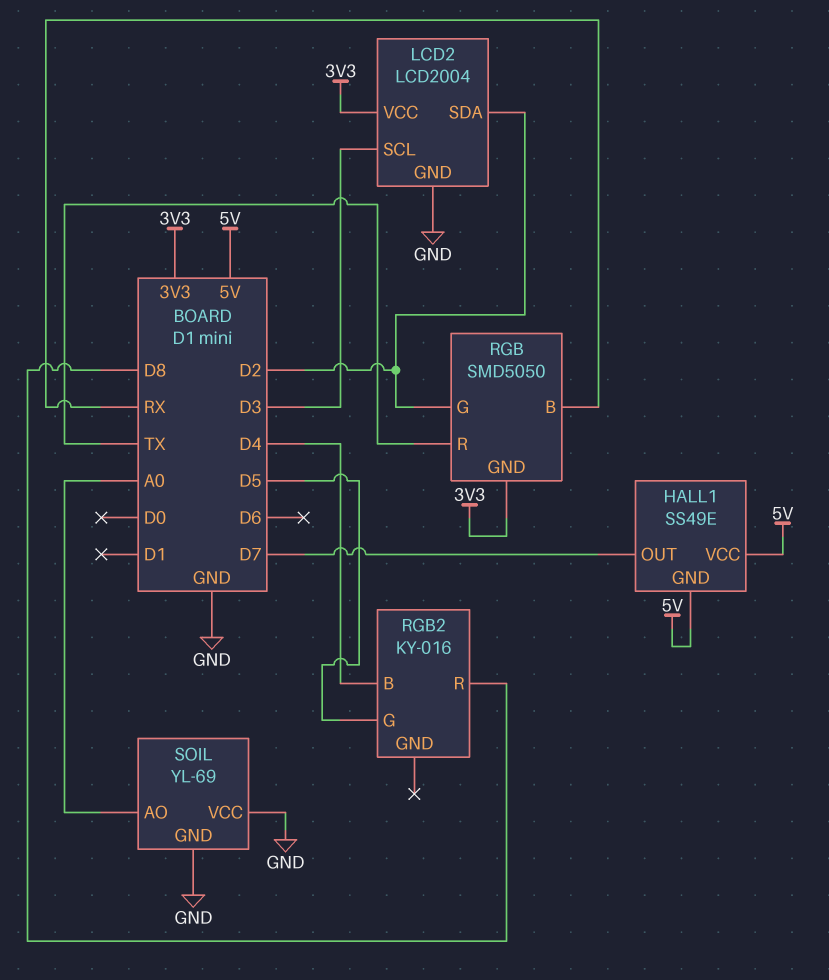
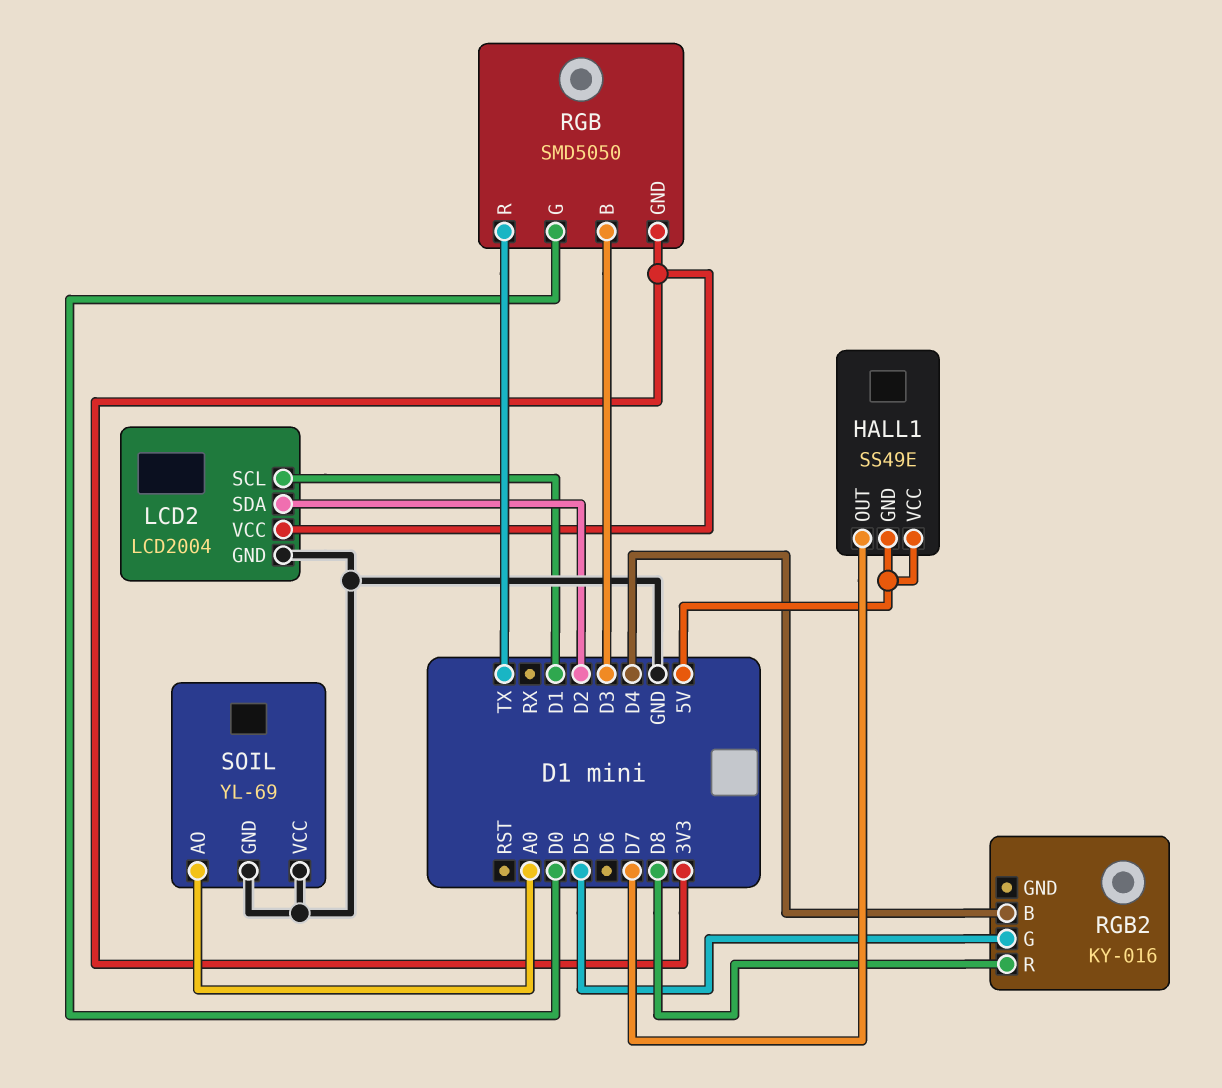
LCD2 pin SCL: D3 -> D1
RGB pin B: RX -> D3
RGB pin G: D2 -> D0

